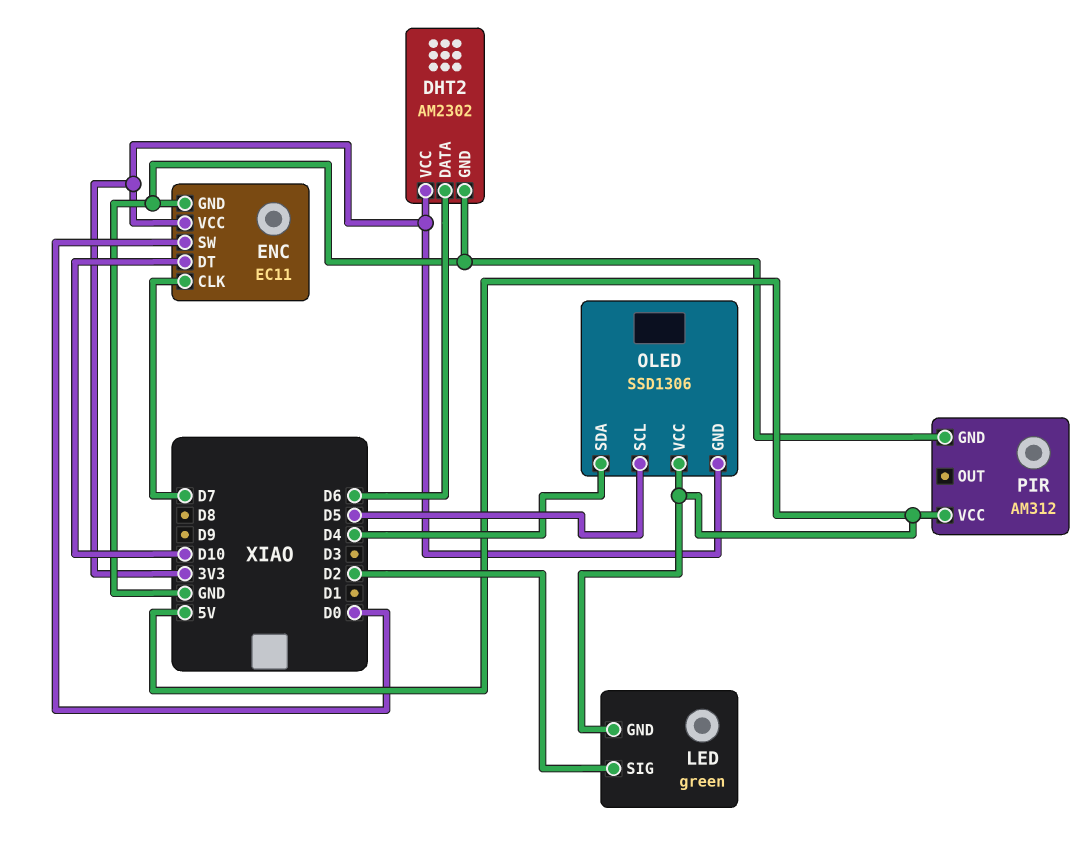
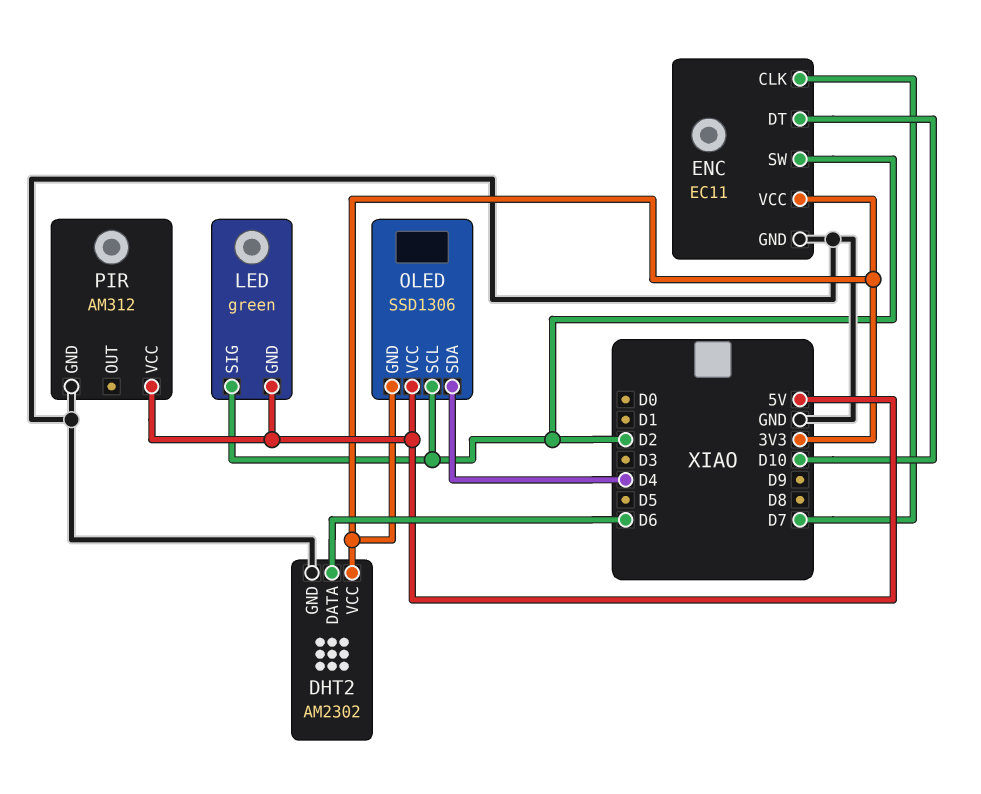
ENC pin SW: D0 -> D2
OLED pin SCL: D5 -> D2

